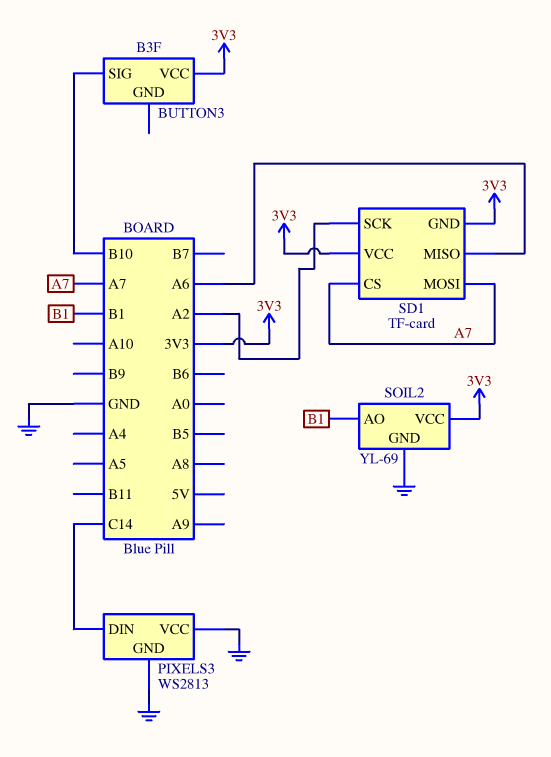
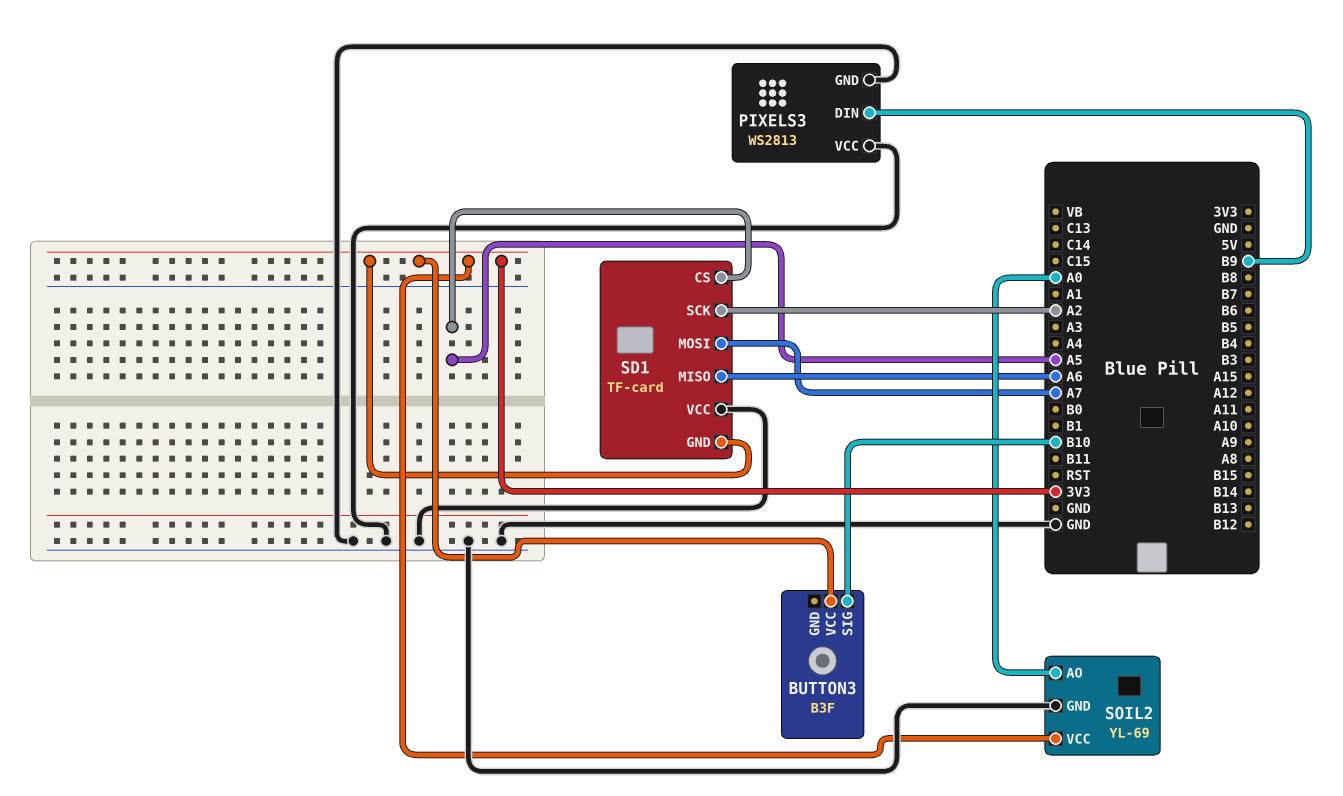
PIXELS3 pin DIN: C14 -> B9
SD1 pin CS: A7 -> A5
SD1 pin VCC: 3V3 -> GND
SOIL2 pin AO: B1 -> A0

